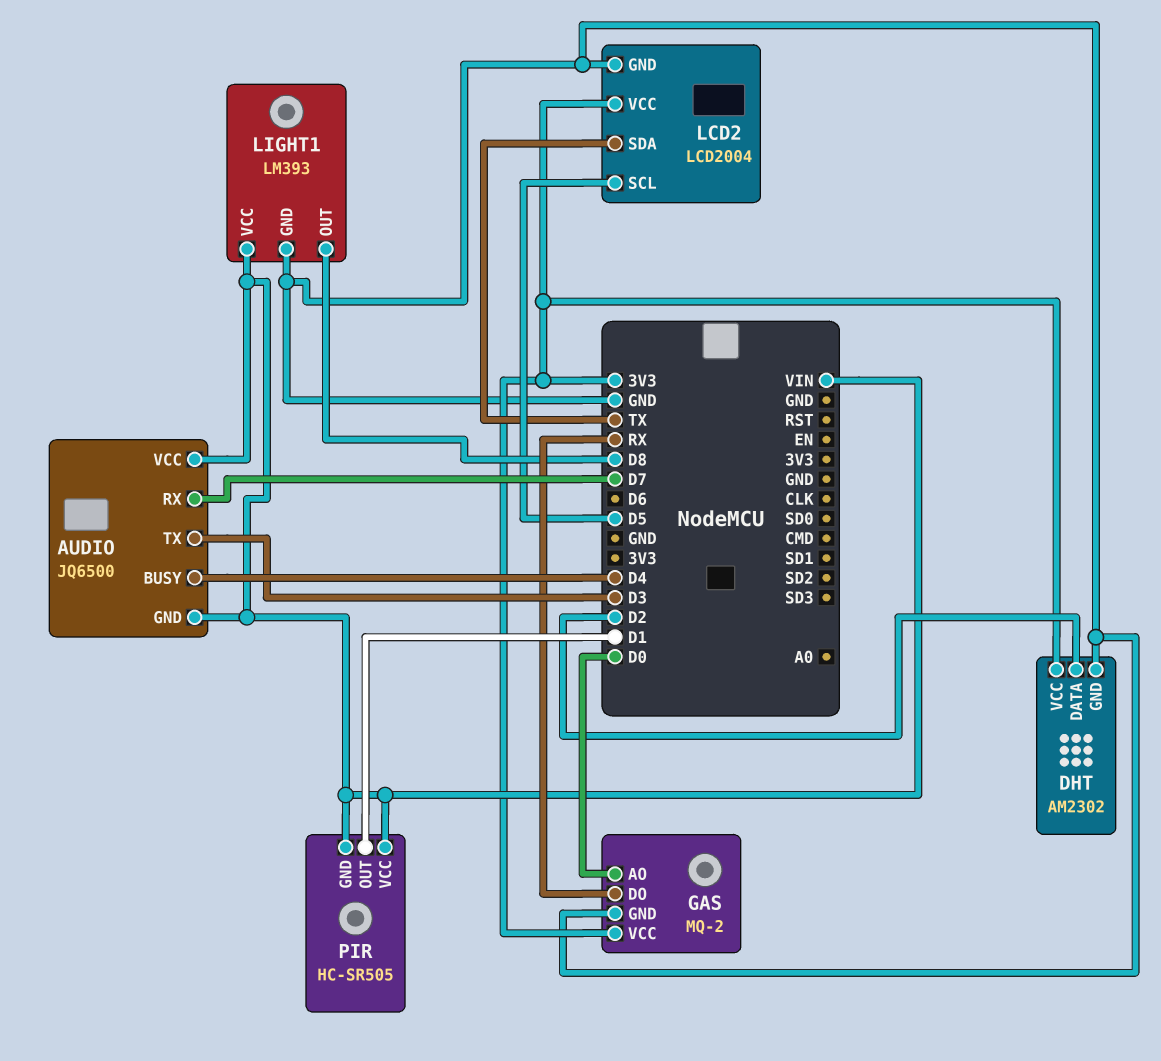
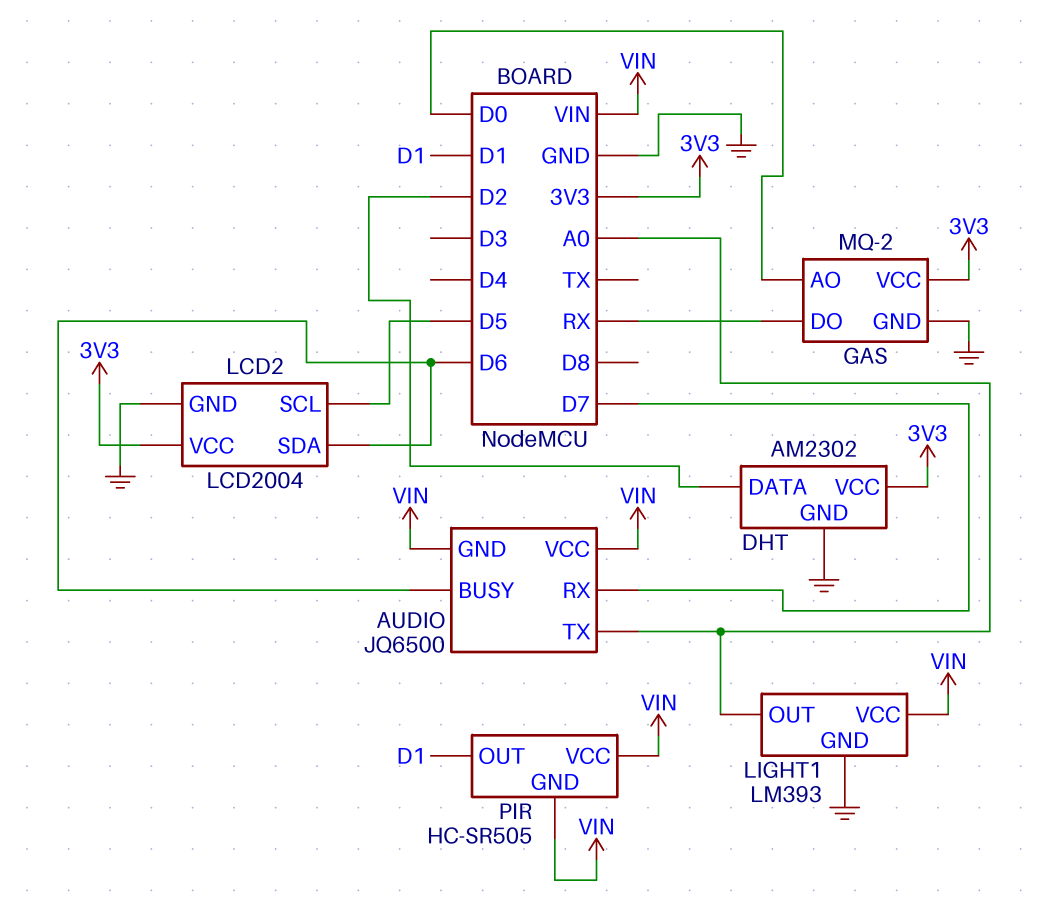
AUDIO pin BUSY: D4 -> D6
AUDIO pin TX: D3 -> A0
LCD2 pin SDA: TX -> D6
LIGHT1 pin OUT: D8 -> A0

